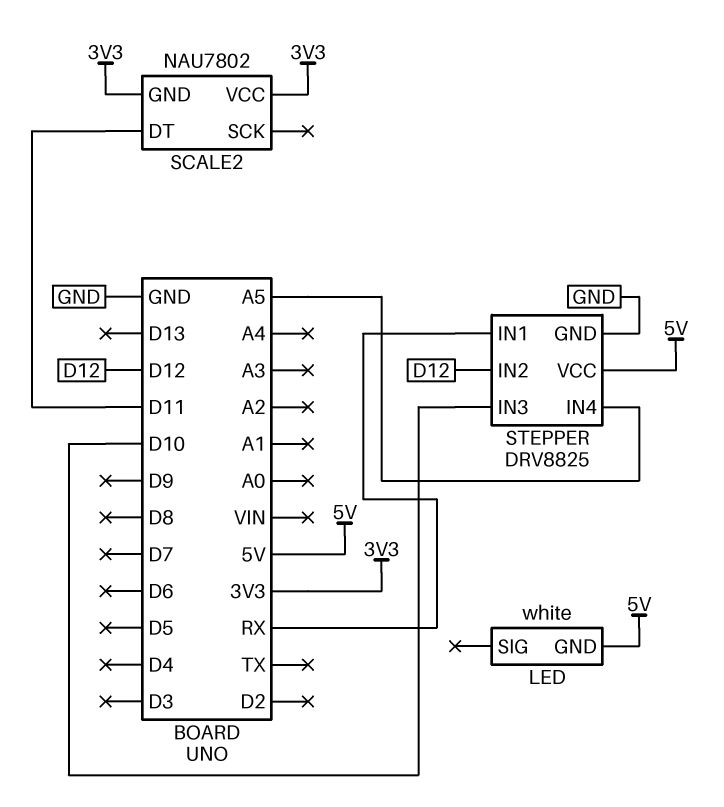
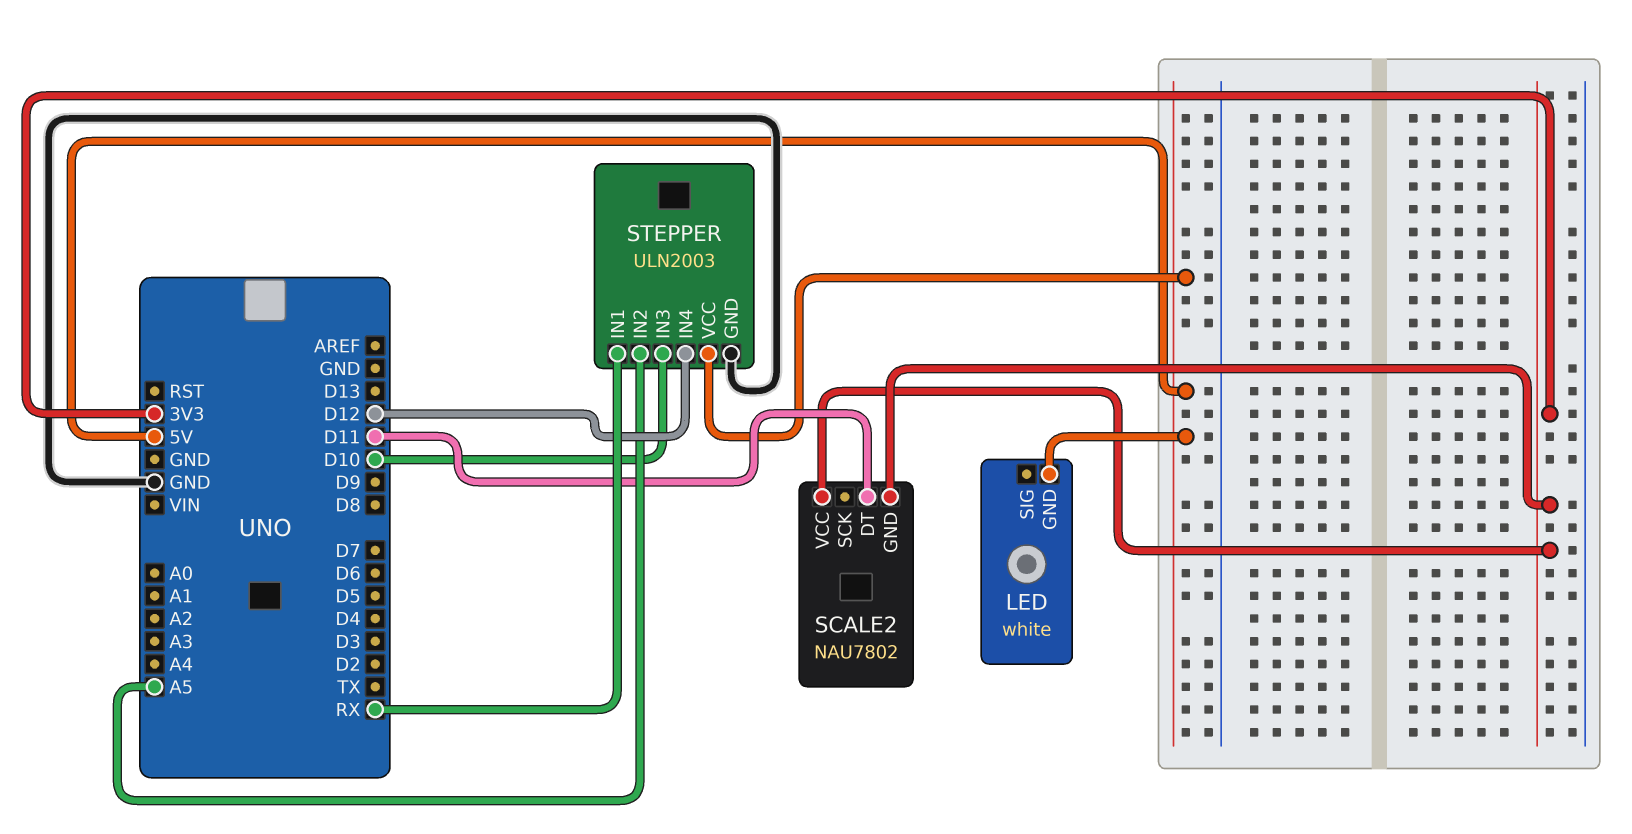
STEPPER: DRV8825 -> ULN2003
STEPPER pin IN2: D12 -> A5
STEPPER pin IN4: A5 -> D12

